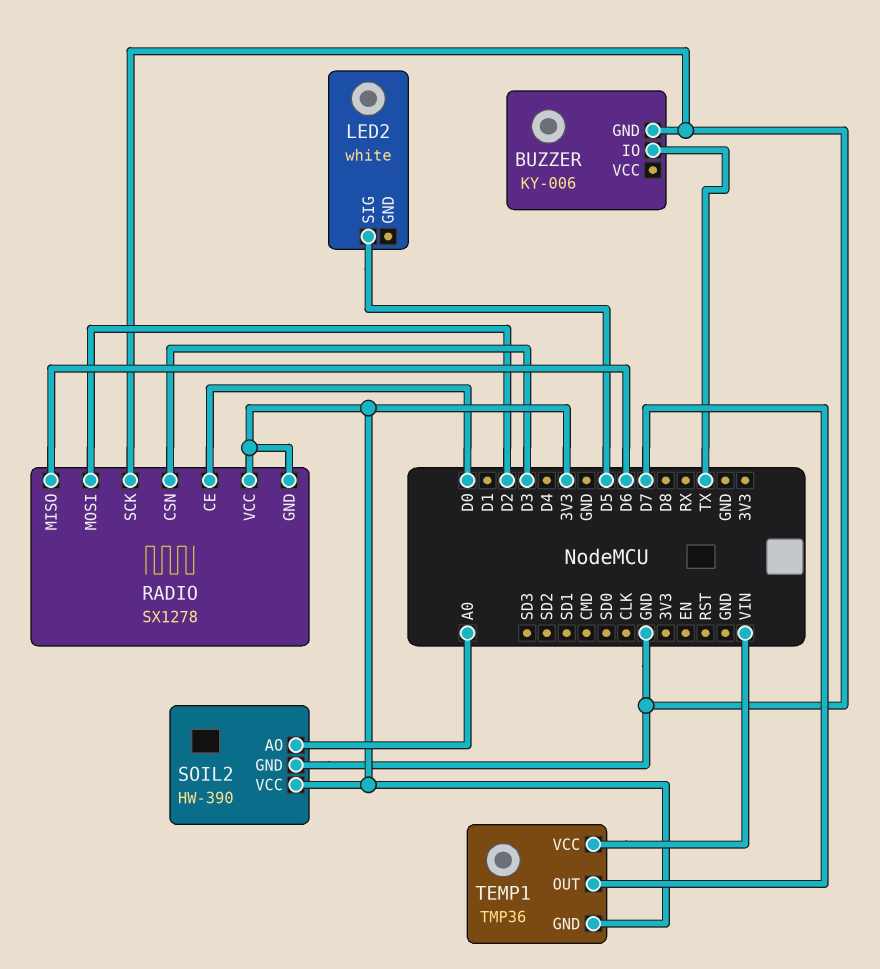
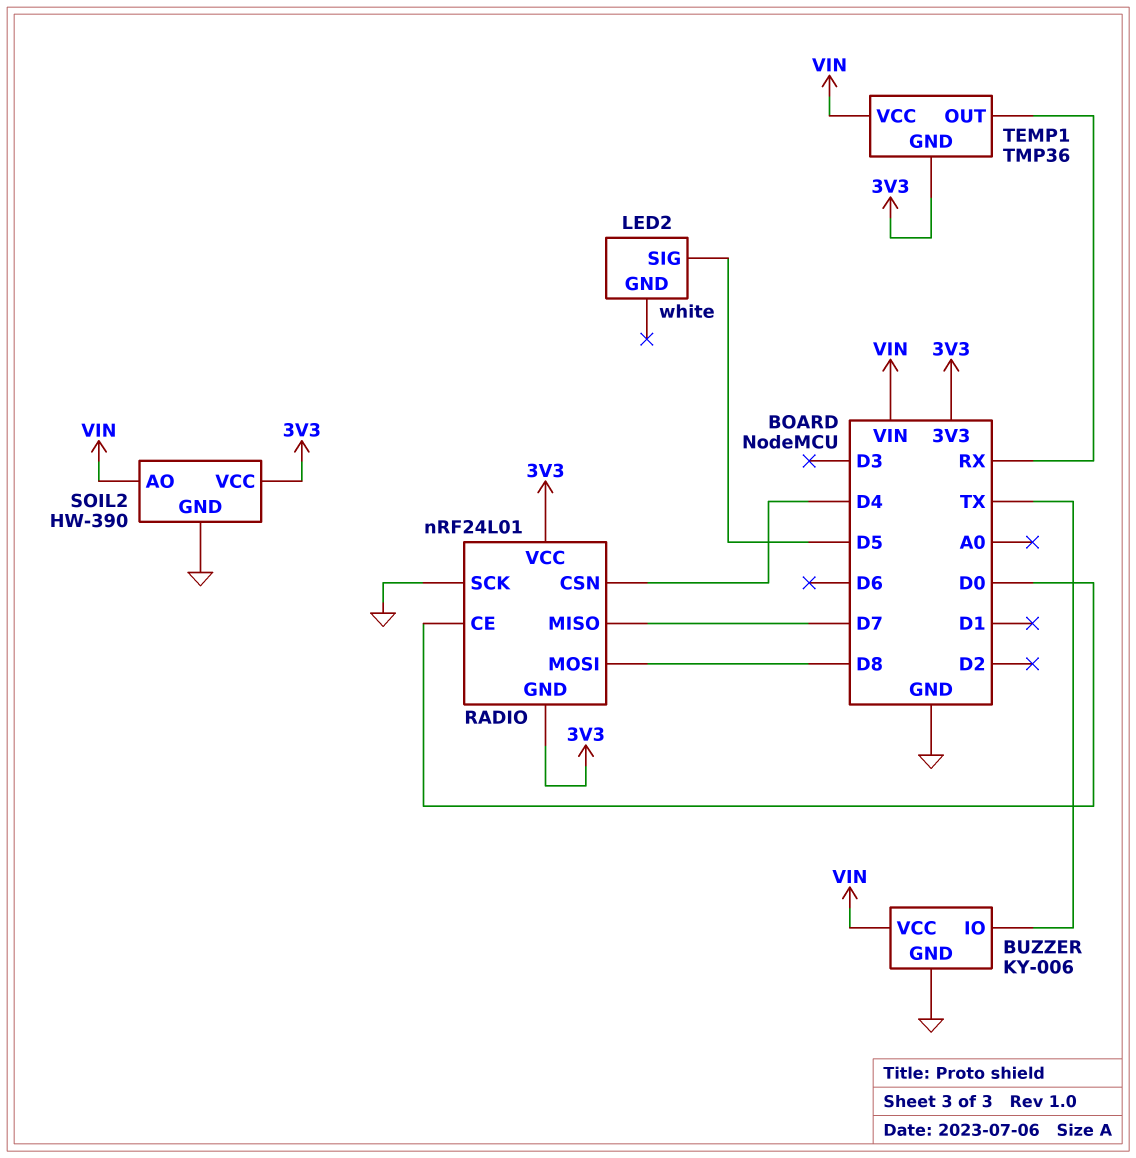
BUZZER pin VCC: none -> VIN
RADIO: SX1278 -> nRF24L01
RADIO pin CSN: D3 -> D4
RADIO pin MISO: D6 -> D7
RADIO pin MOSI: D2 -> D8
SOIL2 pin AO: A0 -> VIN
TEMP1 pin OUT: D7 -> RX

